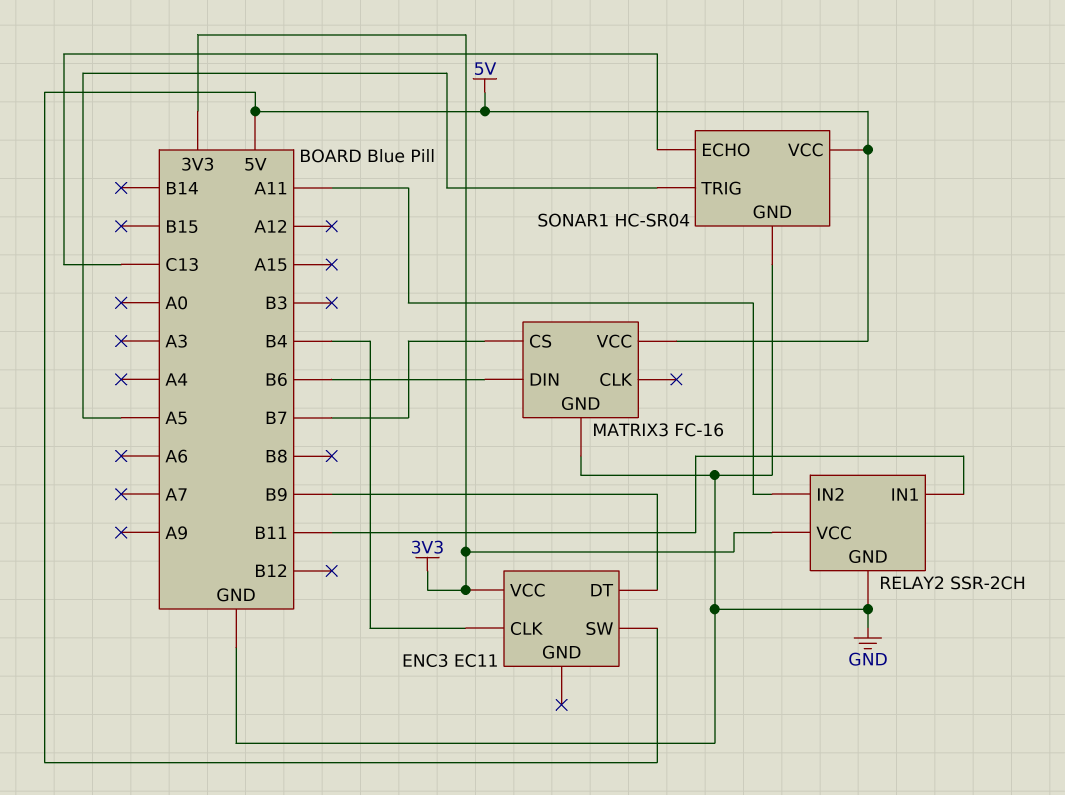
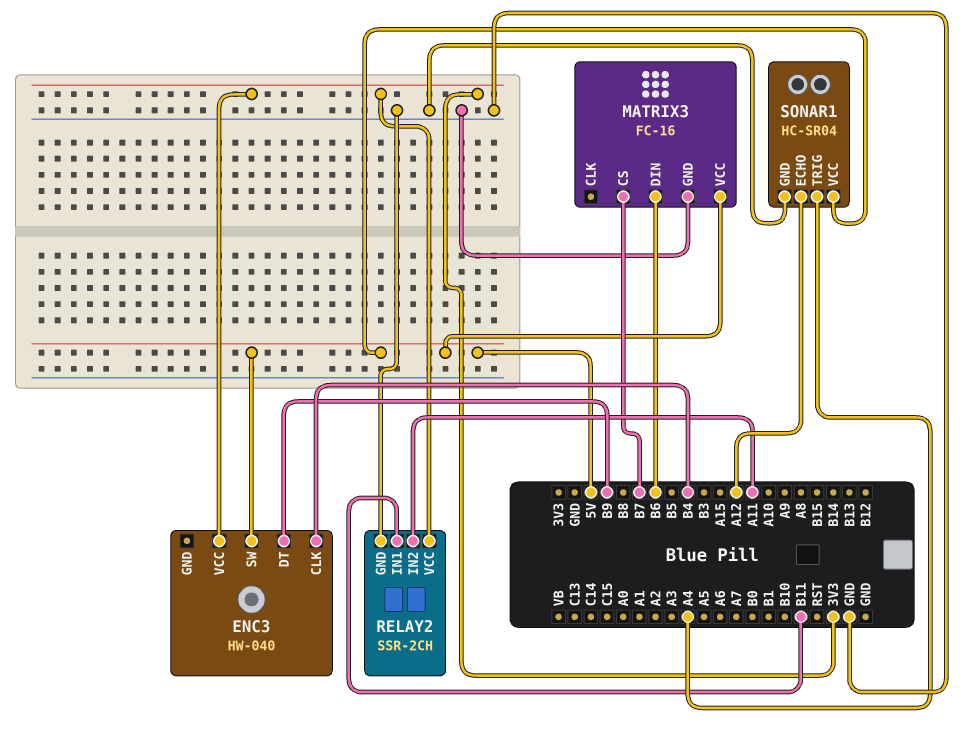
ENC3: EC11 -> HW-040
SONAR1 pin ECHO: C13 -> A12
SONAR1 pin TRIG: A5 -> A4

